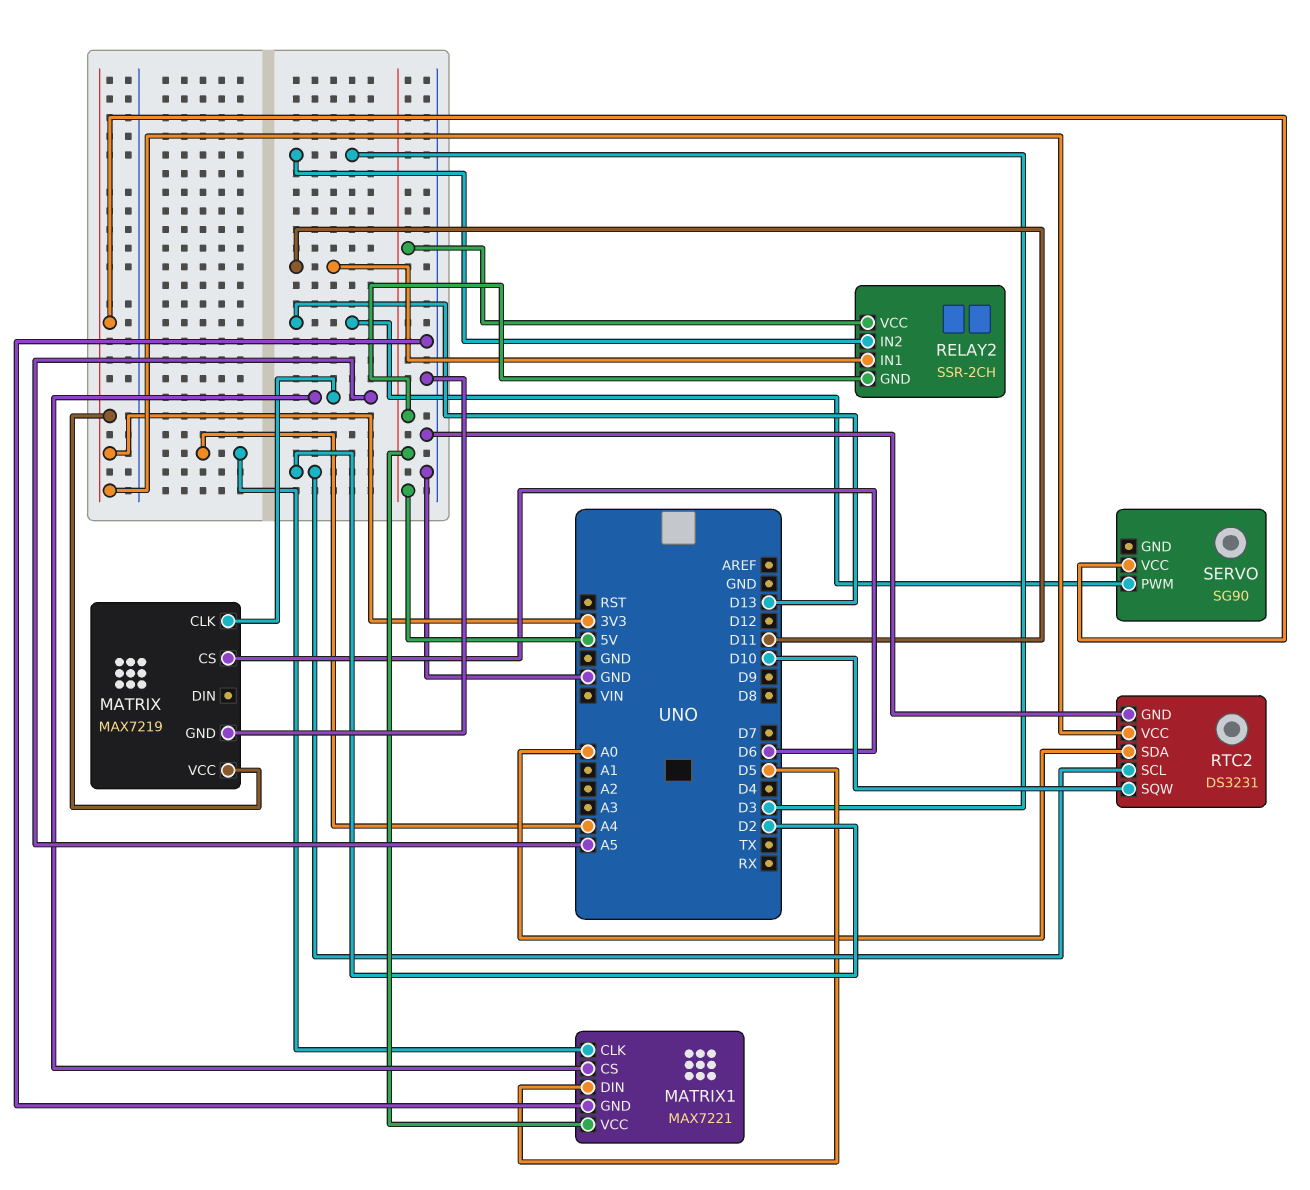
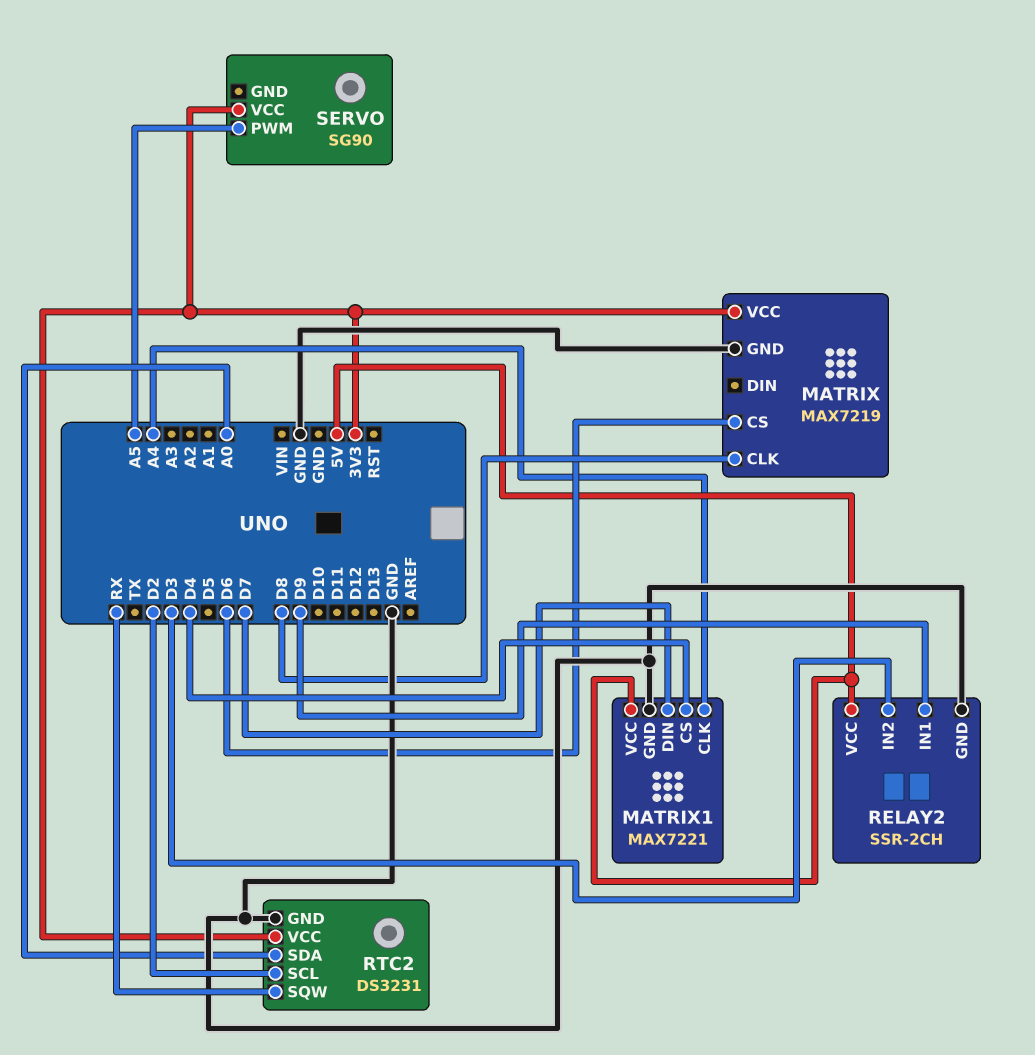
MATRIX pin CLK: A5 -> D8
MATRIX1 pin CS: A5 -> D4
MATRIX1 pin DIN: D5 -> D7
RELAY2 pin GND: 5V -> GND
RELAY2 pin IN1: D11 -> D9
RTC2 pin SQW: D10 -> RX
SERVO pin PWM: D13 -> A5

